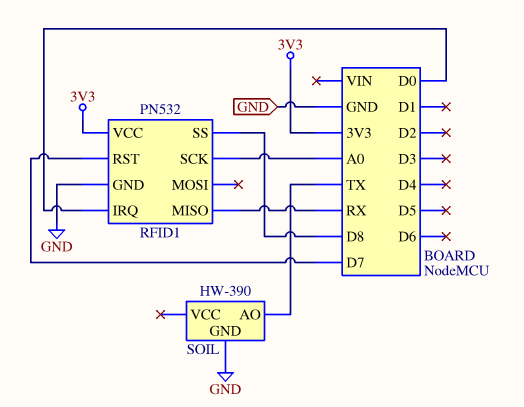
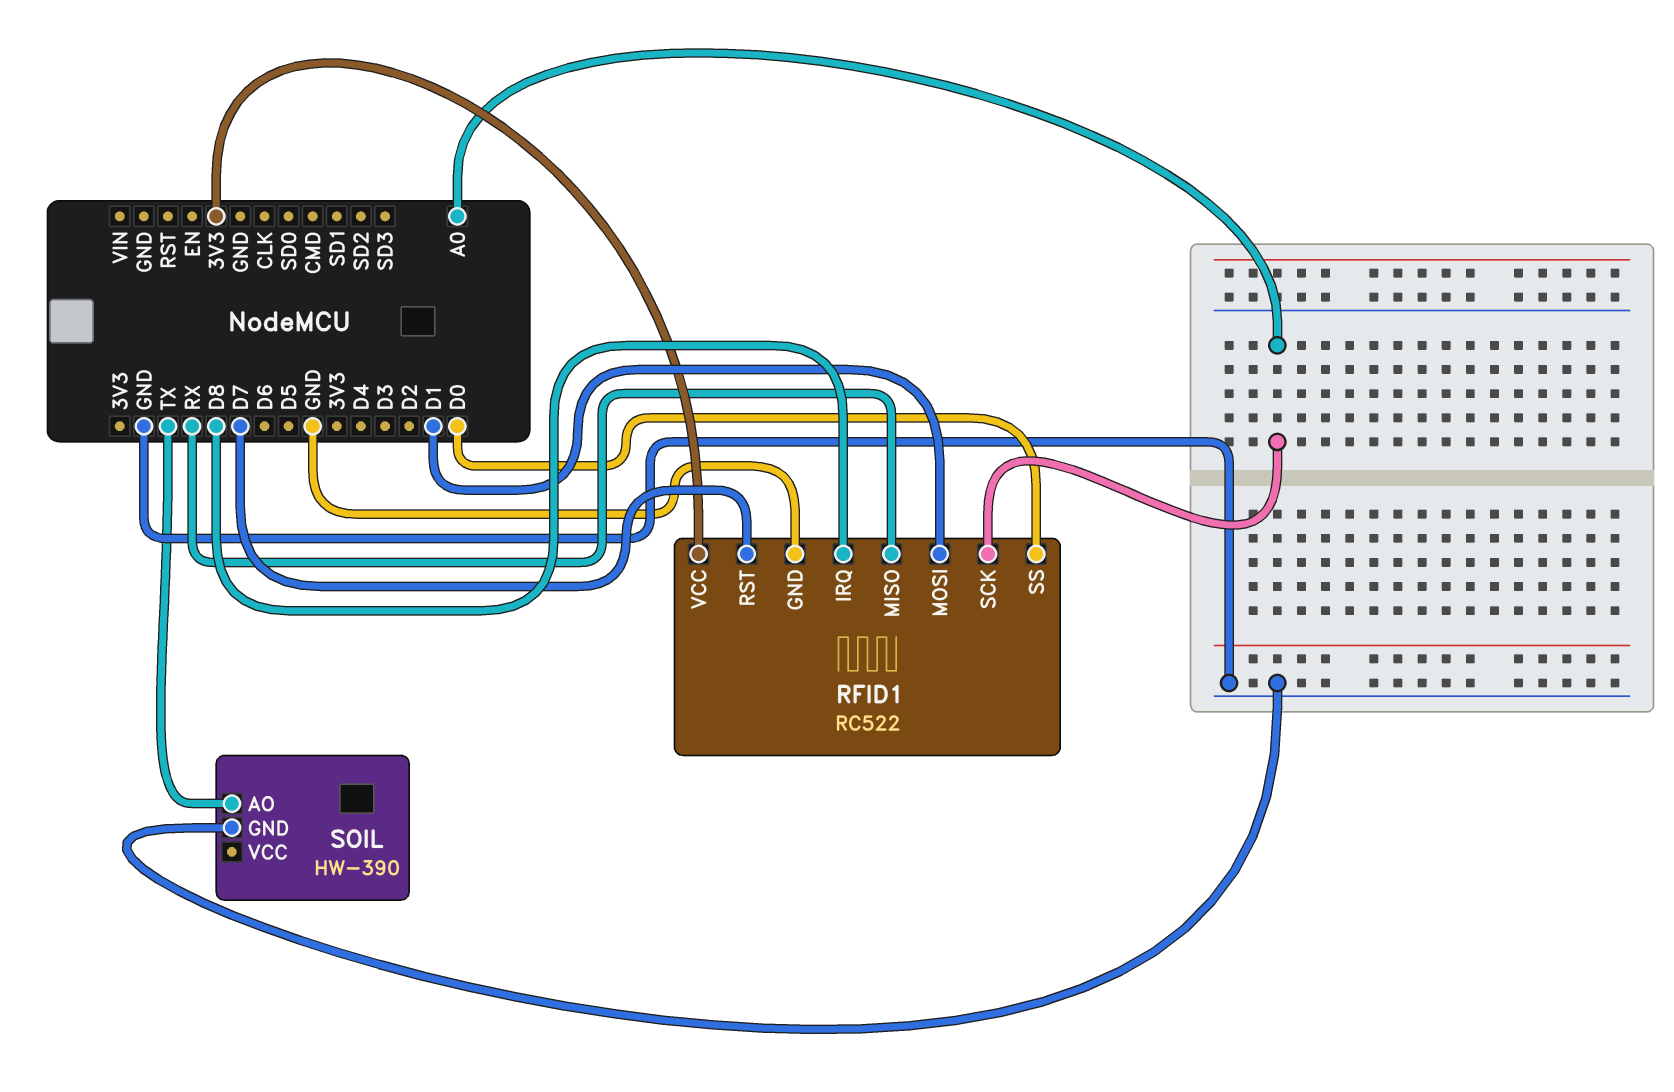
RFID1: PN532 -> RC522
RFID1 pin IRQ: D0 -> D8
RFID1 pin MOSI: none -> D1
RFID1 pin SS: D8 -> D0

